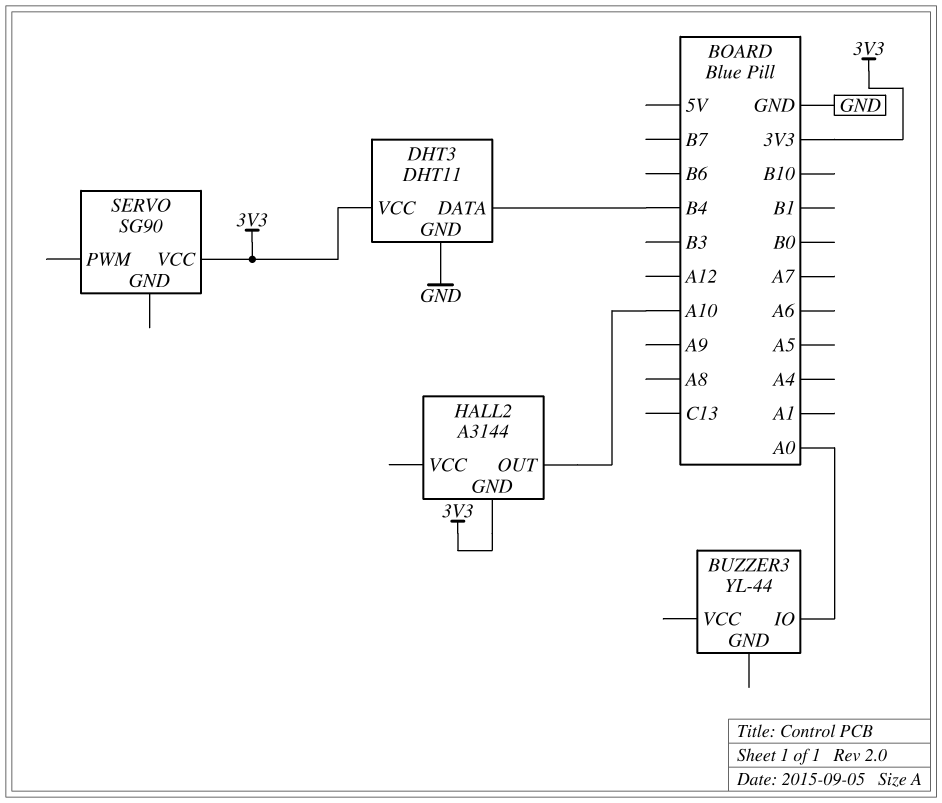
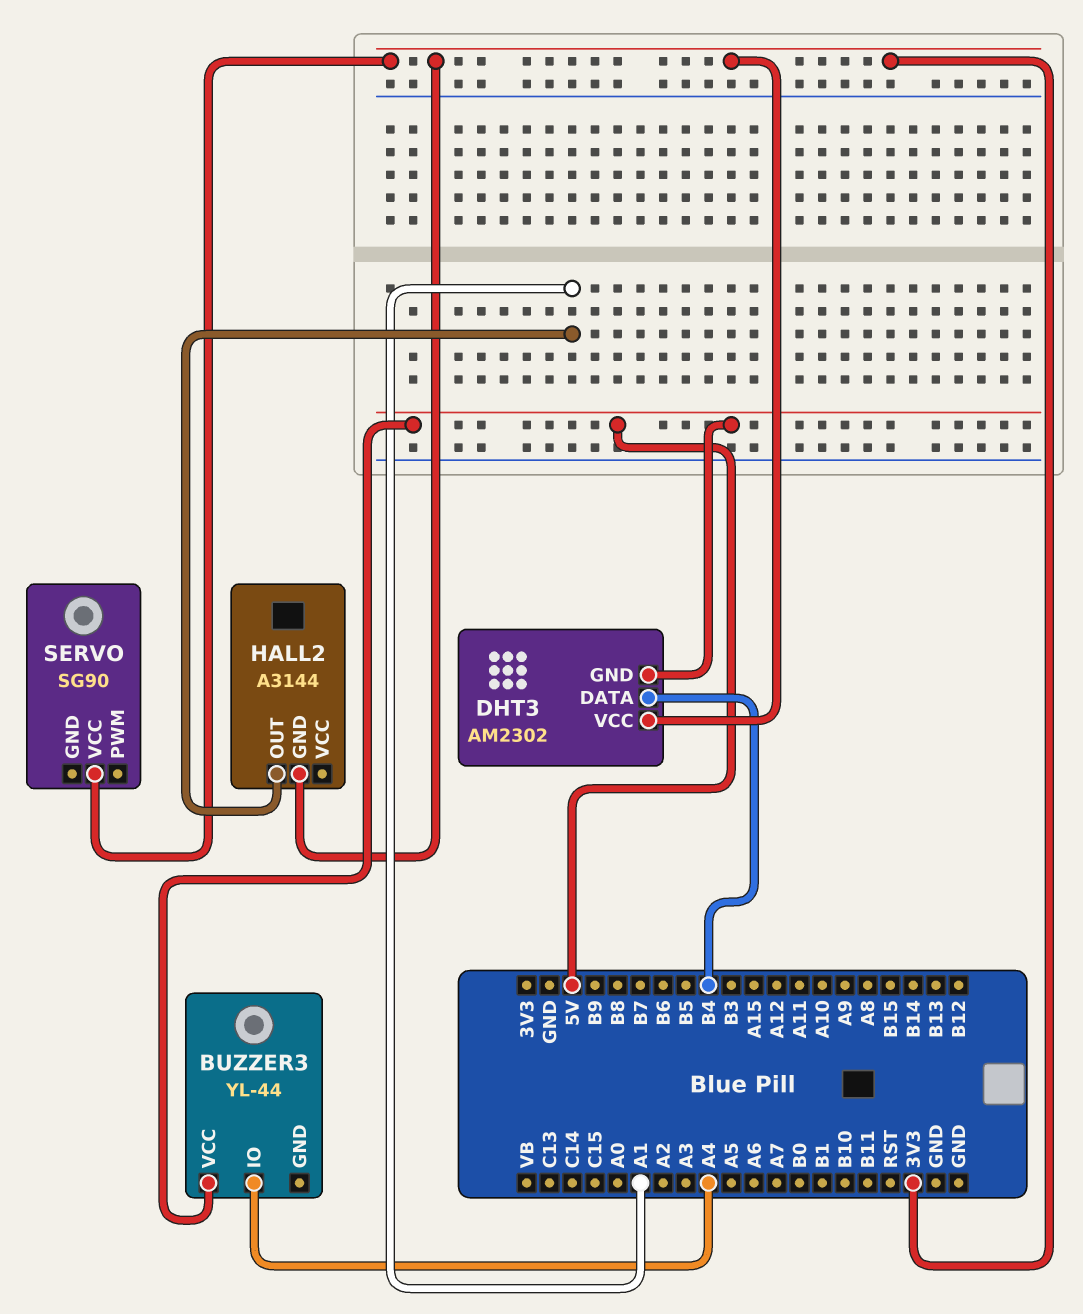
BUZZER3 pin IO: A0 -> A4
BUZZER3 pin VCC: none -> 5V
DHT3: DHT11 -> AM2302
DHT3 pin GND: GND -> 5V
HALL2 pin OUT: A10 -> A1

